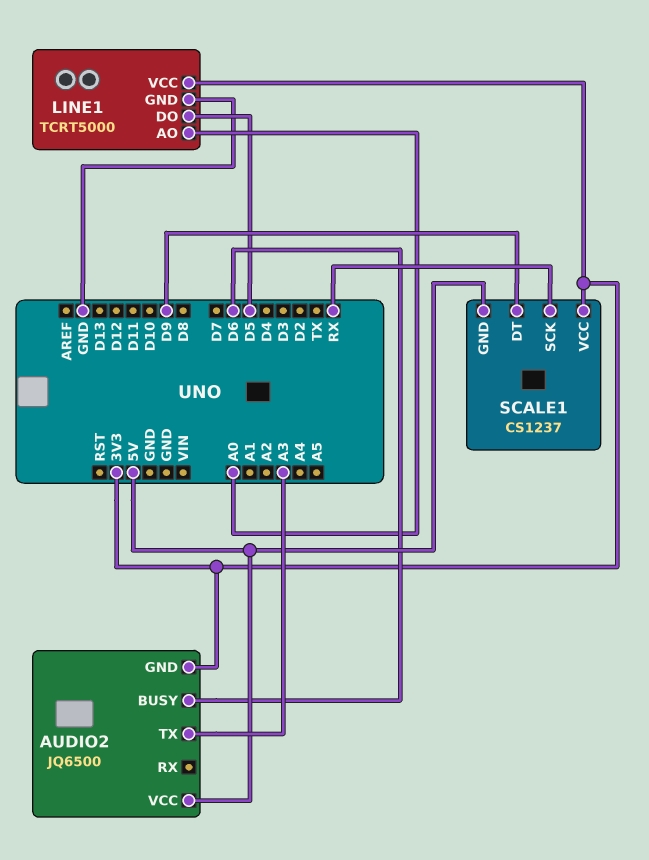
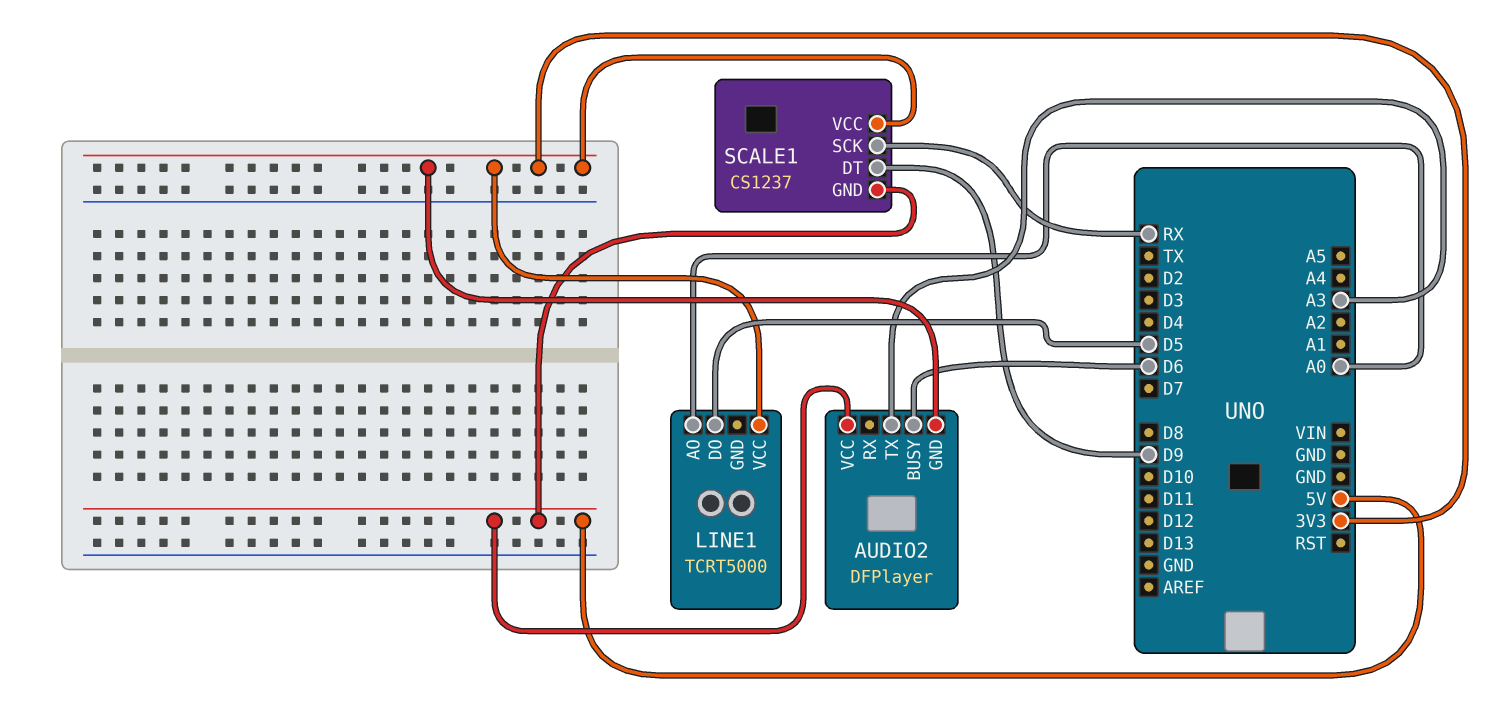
AUDIO2: JQ6500 -> DFPlayer
LINE1 pin GND: GND -> none

